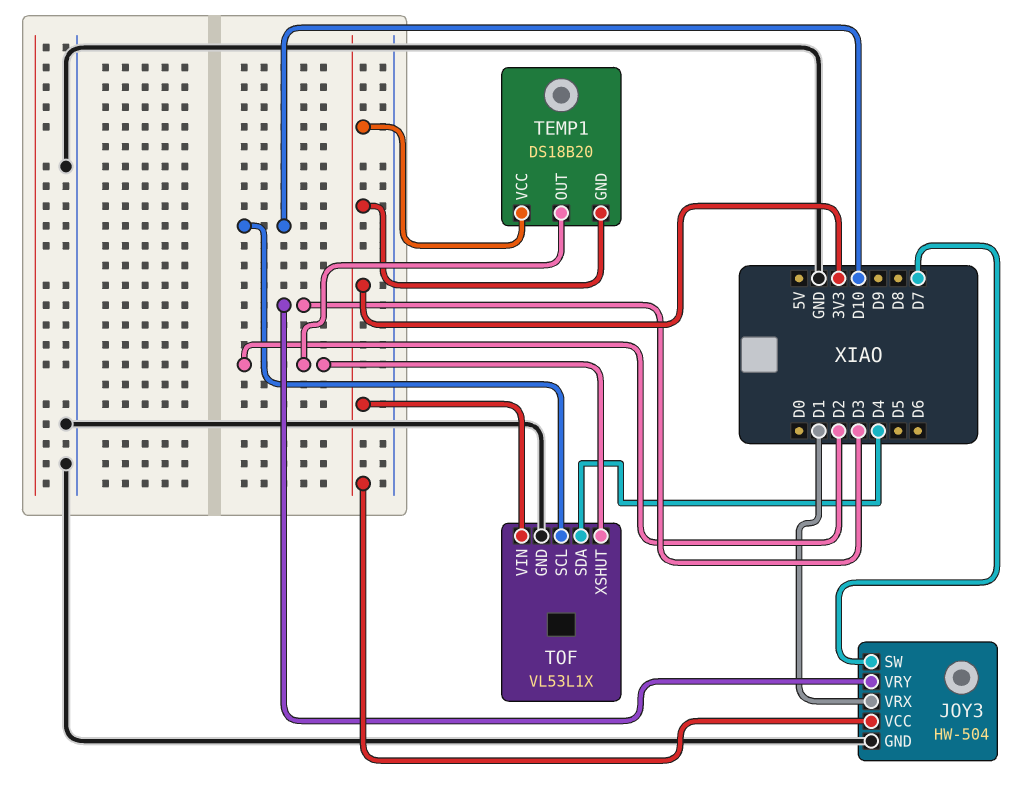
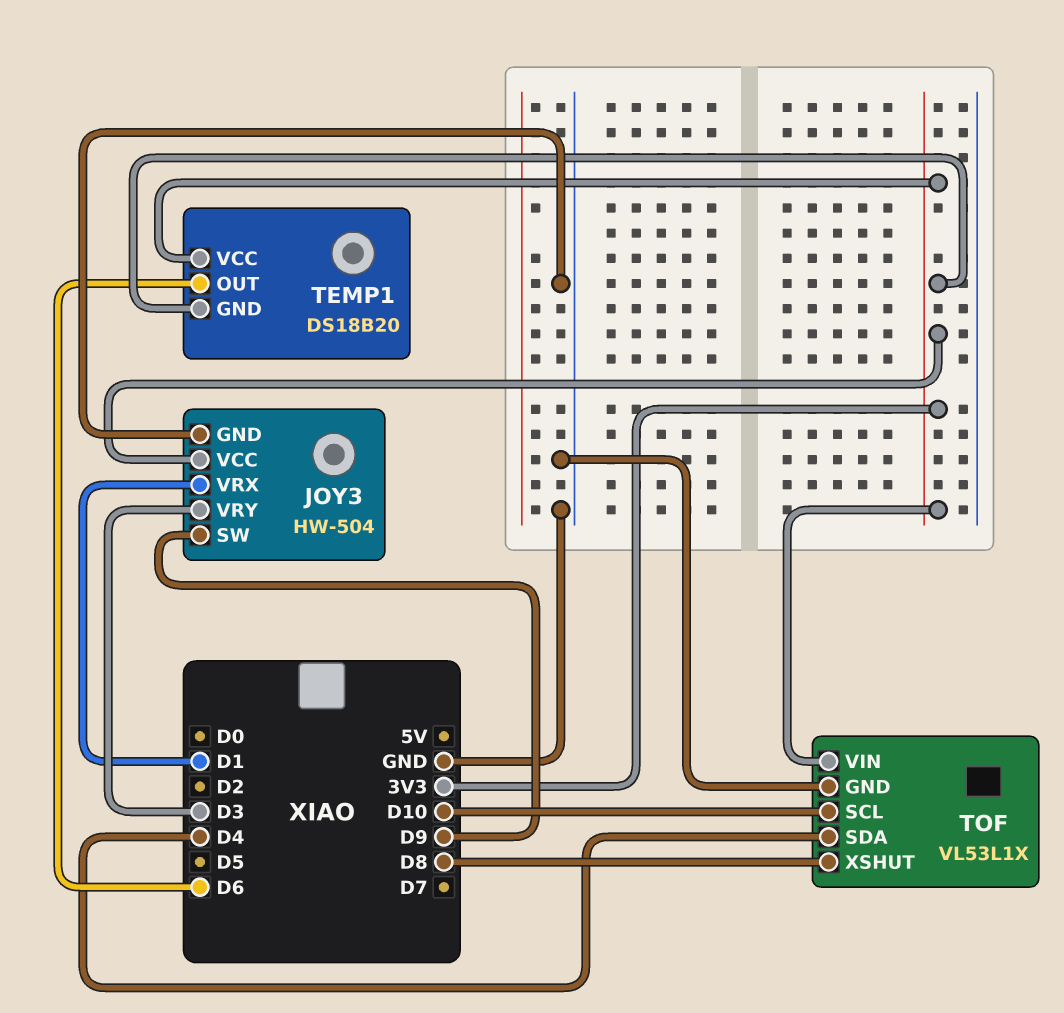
JOY3 pin SW: D7 -> D9
TEMP1 pin OUT: D2 -> D6
TOF pin XSHUT: D2 -> D8

